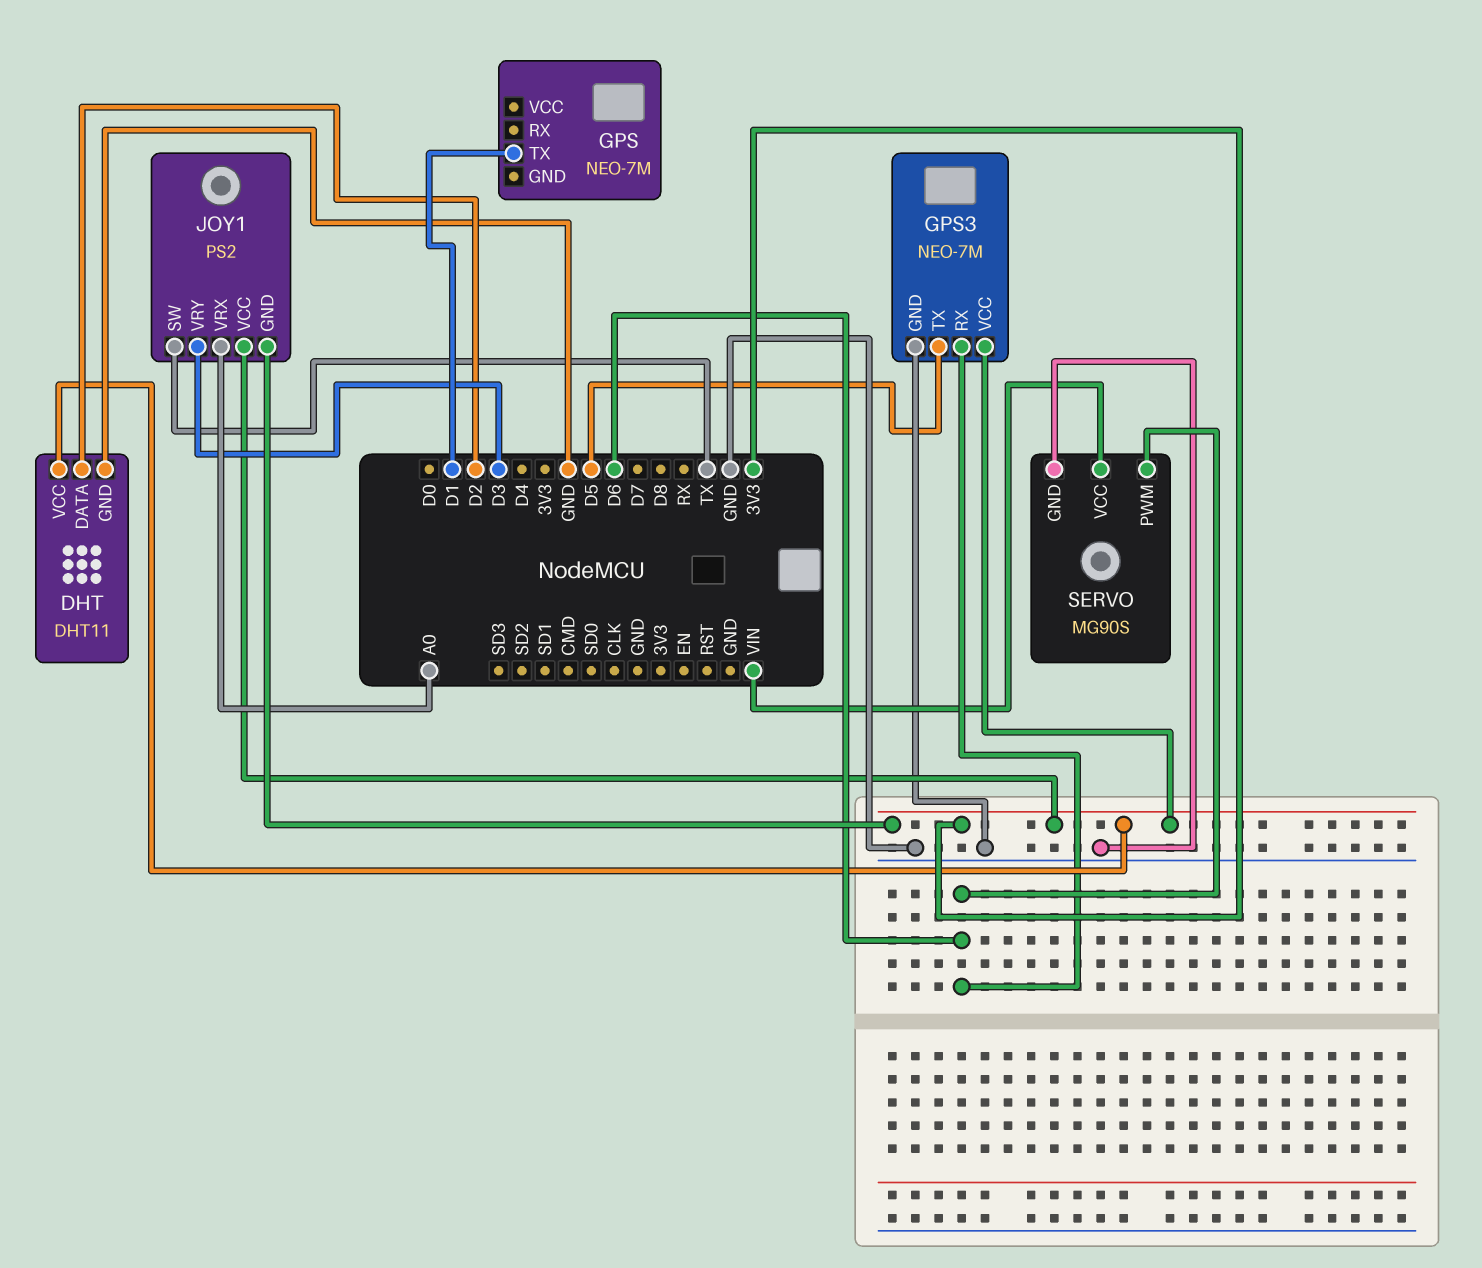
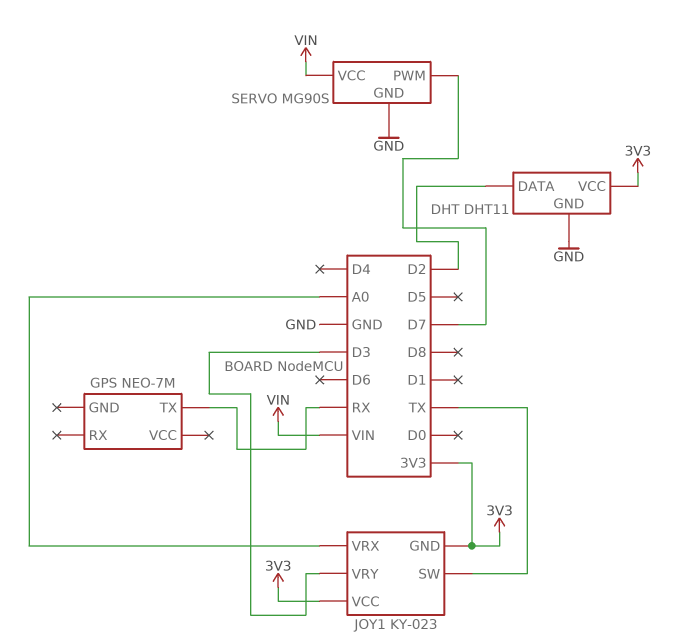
GPS pin TX: D1 -> RX
GPS3: NEO-7M -> none
GPS3 pin GND: GND -> none
GPS3 pin RX: D6 -> none
GPS3 pin TX: D5 -> none
GPS3 pin VCC: 3V3 -> none
JOY1: PS2 -> KY-023
SERVO pin PWM: D6 -> D7

